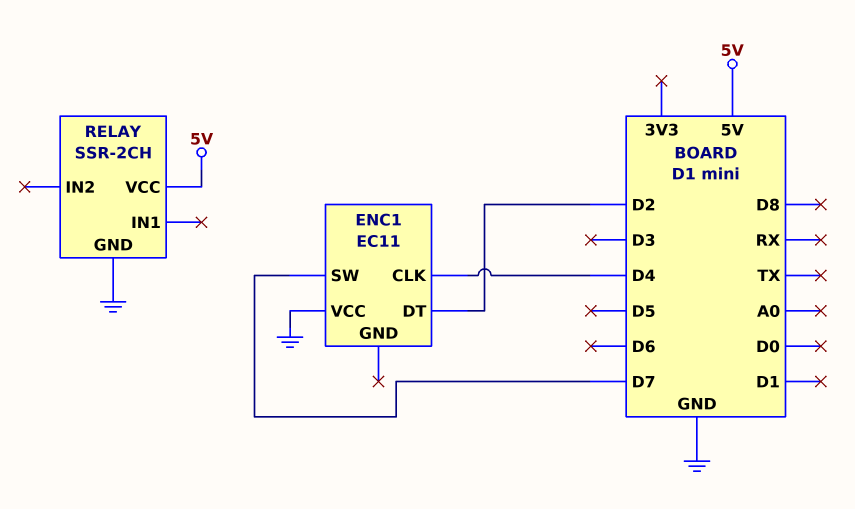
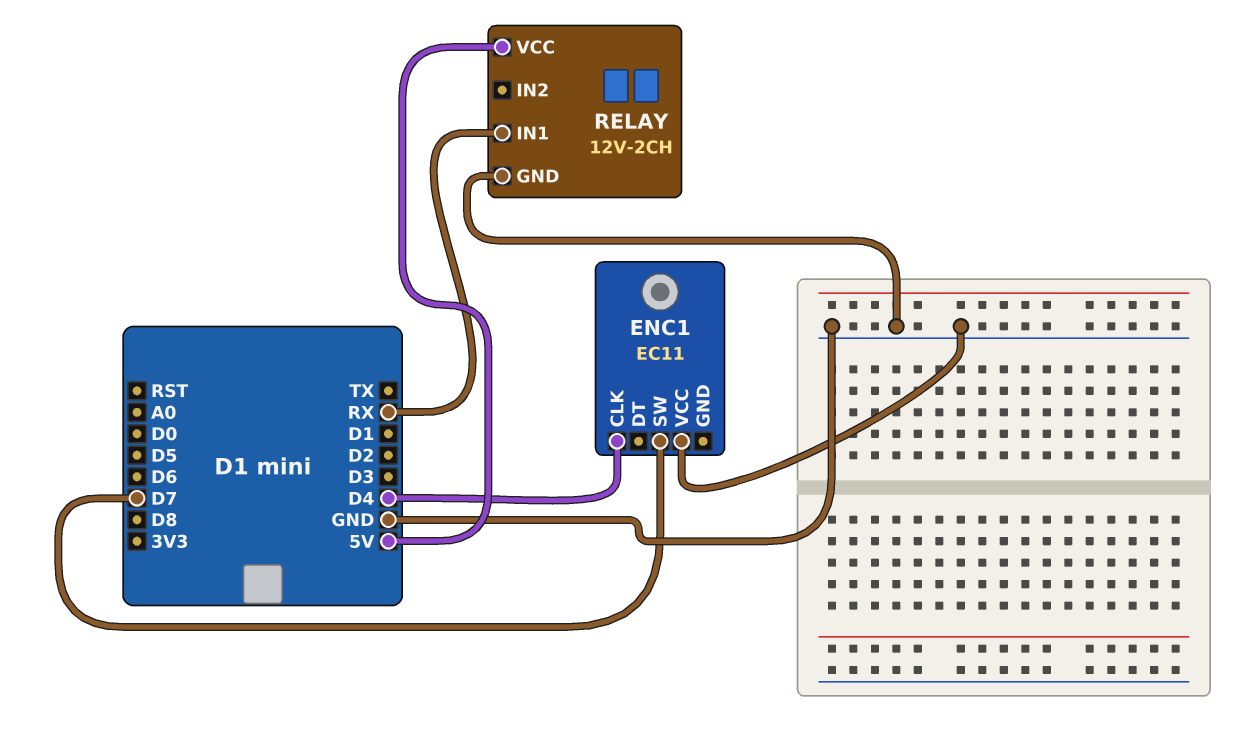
ENC1 pin DT: D2 -> none
RELAY: SSR-2CH -> 12V-2CH
RELAY pin IN1: none -> RX

